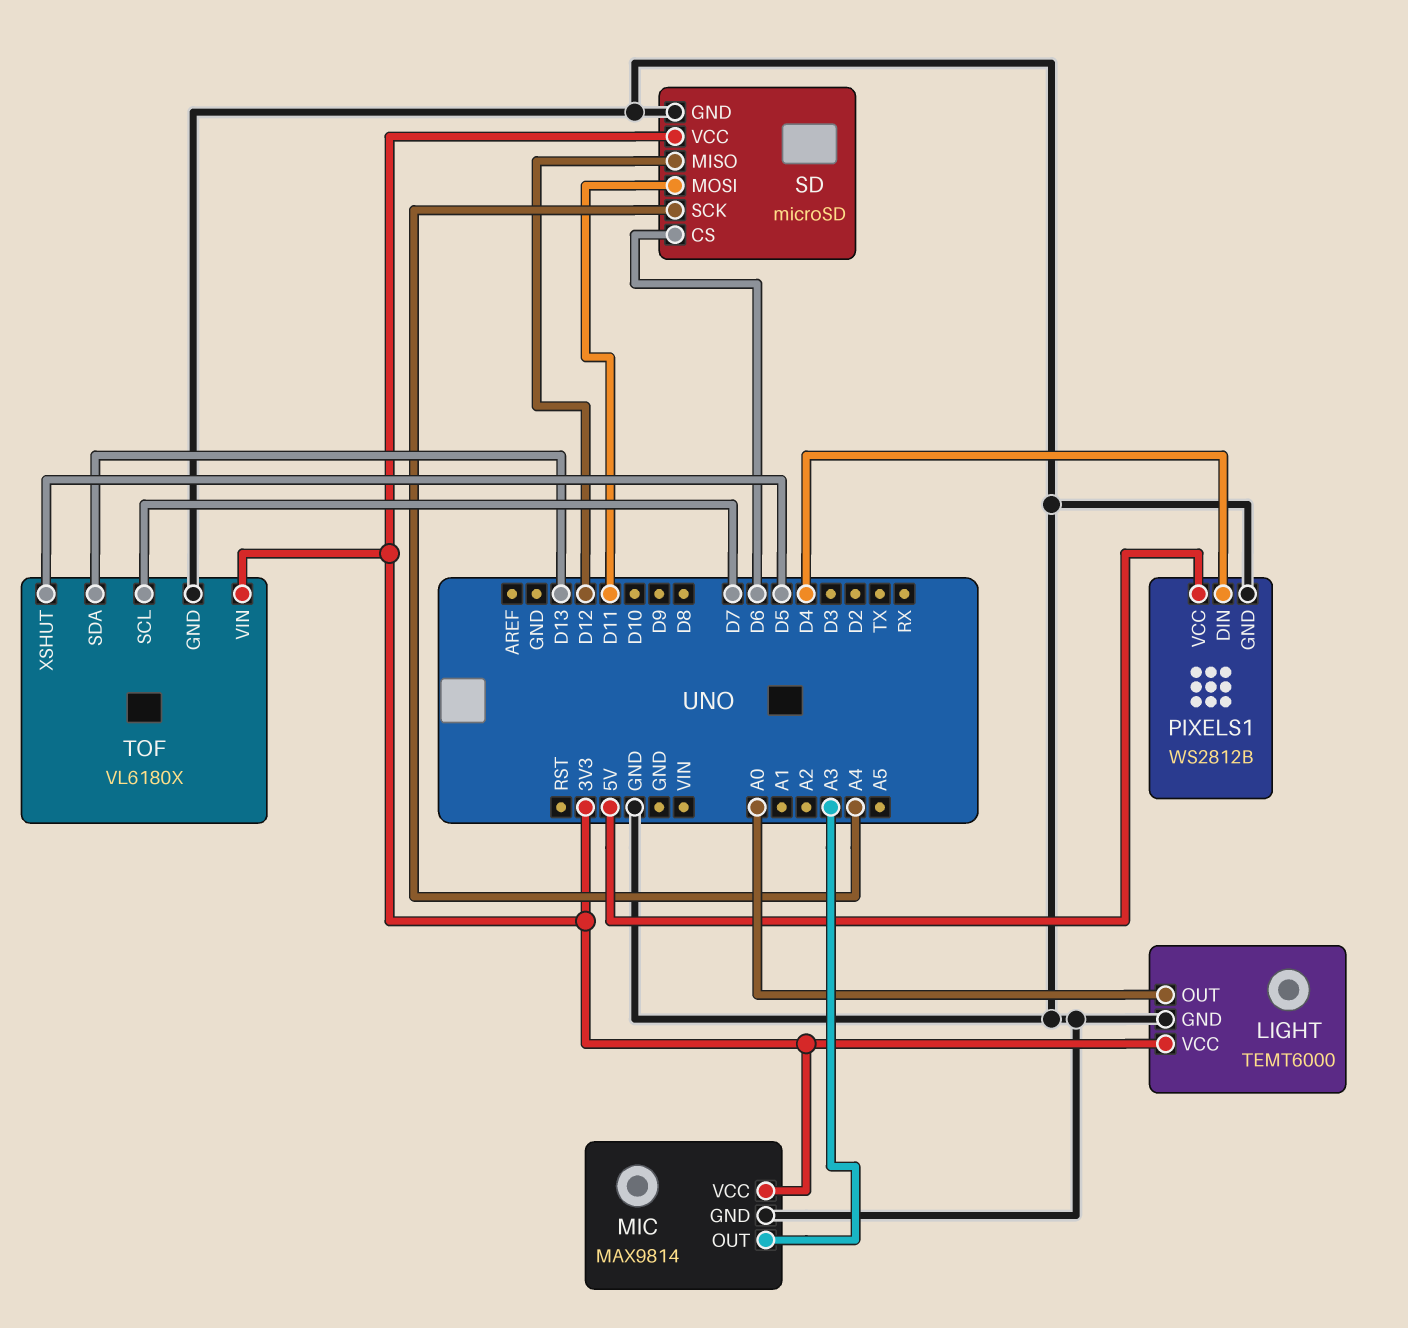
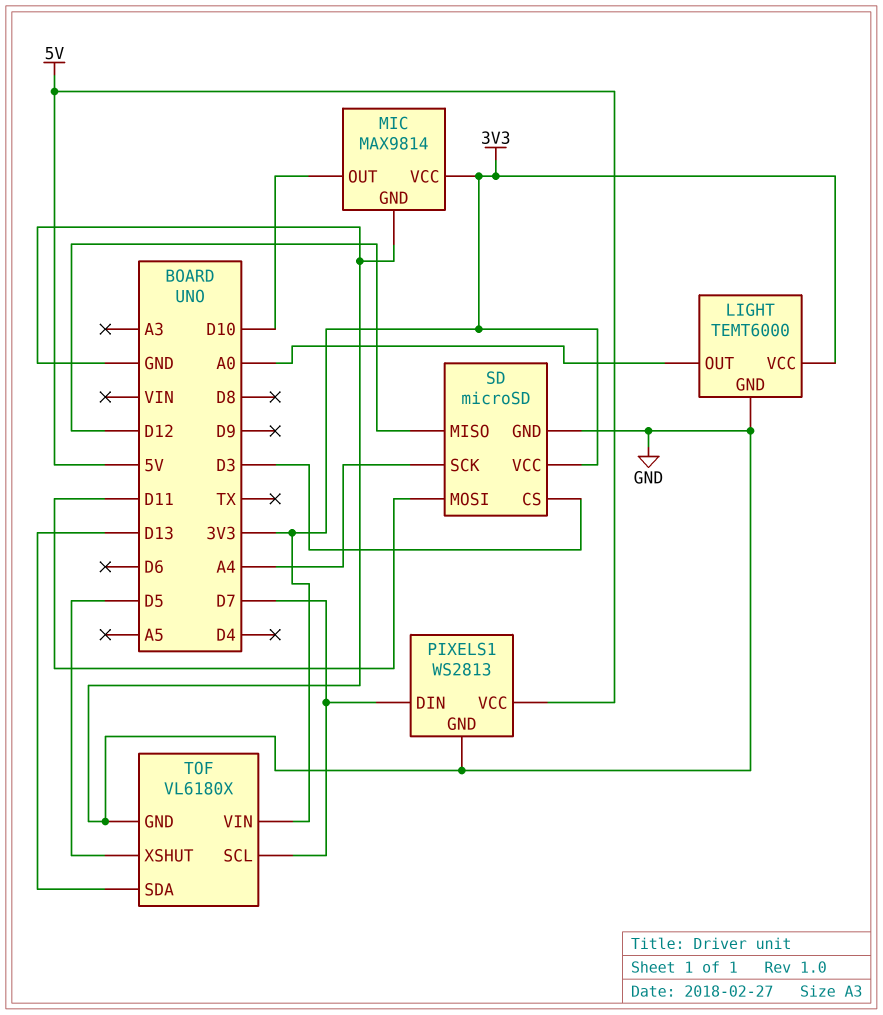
MIC pin OUT: A3 -> D10
PIXELS1: WS2812B -> WS2813
PIXELS1 pin DIN: D4 -> D7
SD pin CS: D6 -> D3

